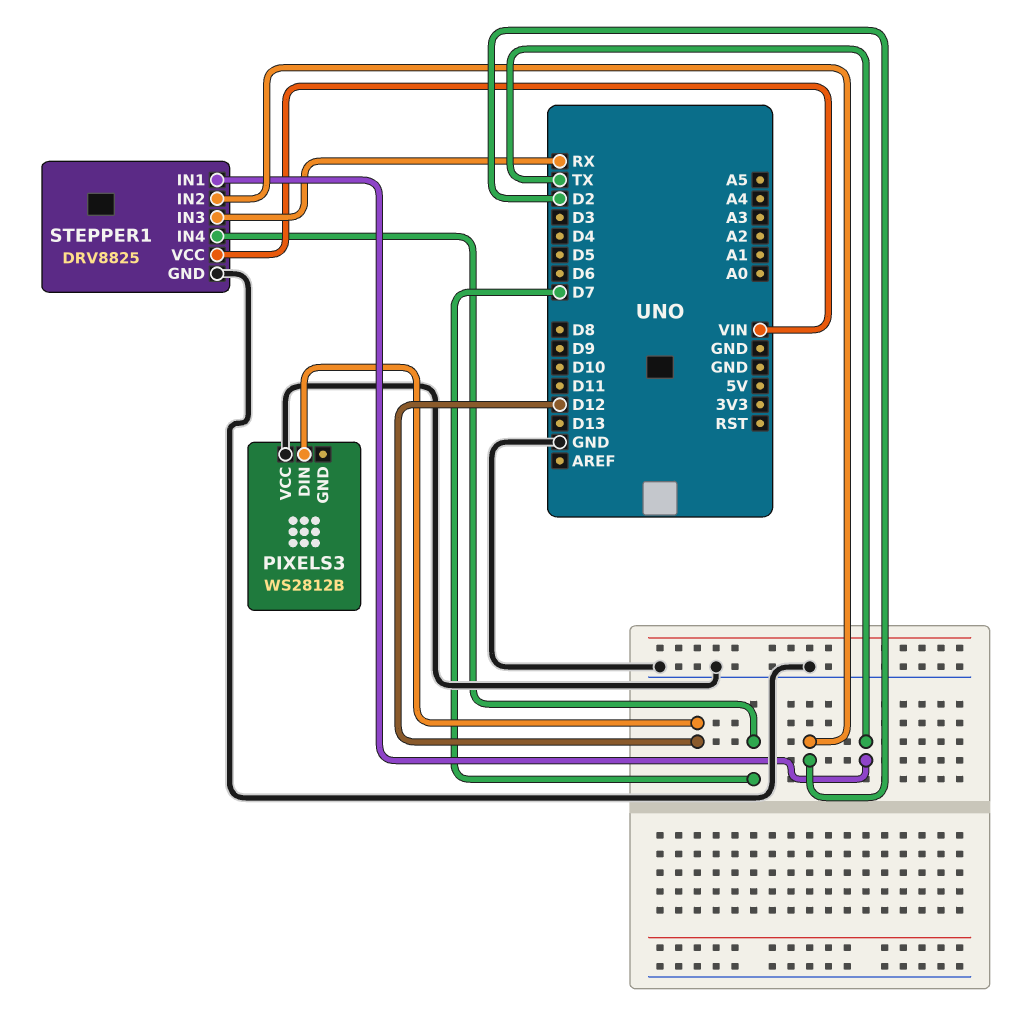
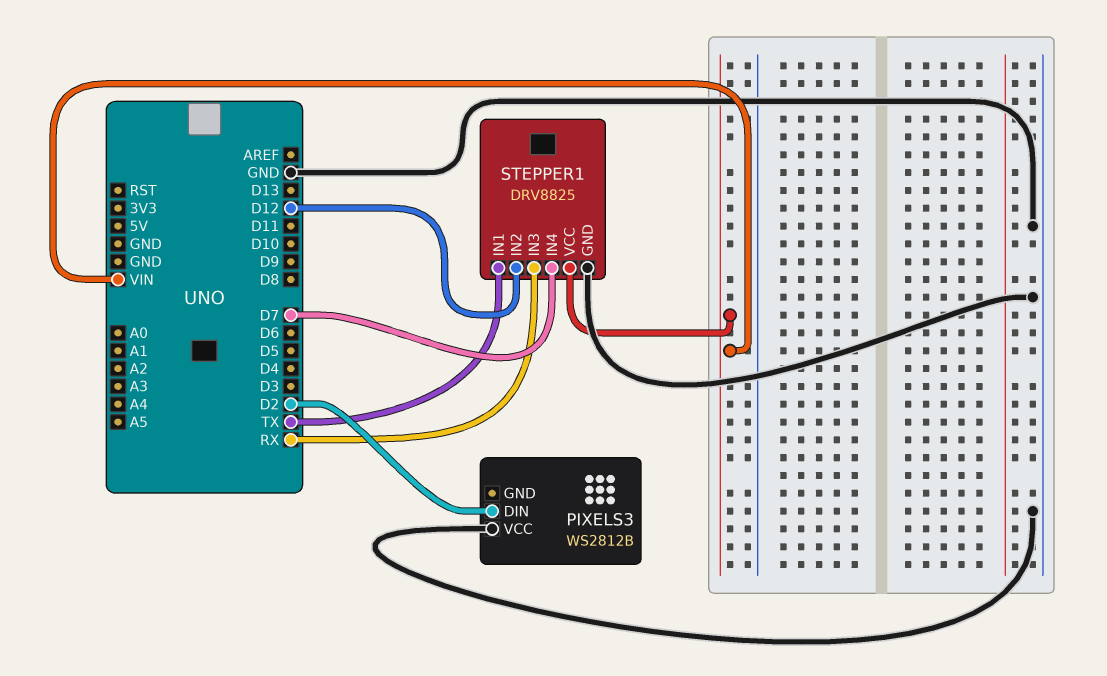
PIXELS3 pin DIN: D12 -> D2
STEPPER1 pin IN2: D2 -> D12

